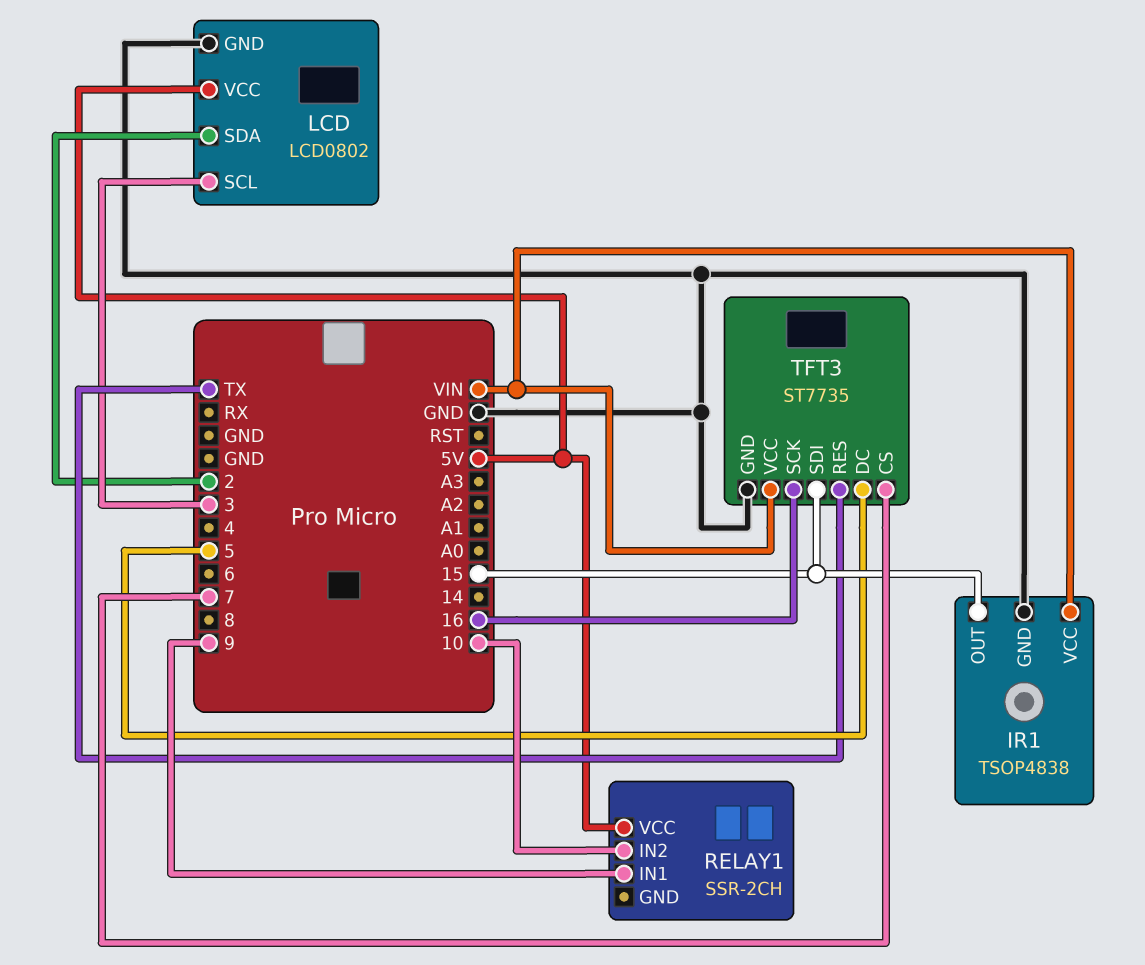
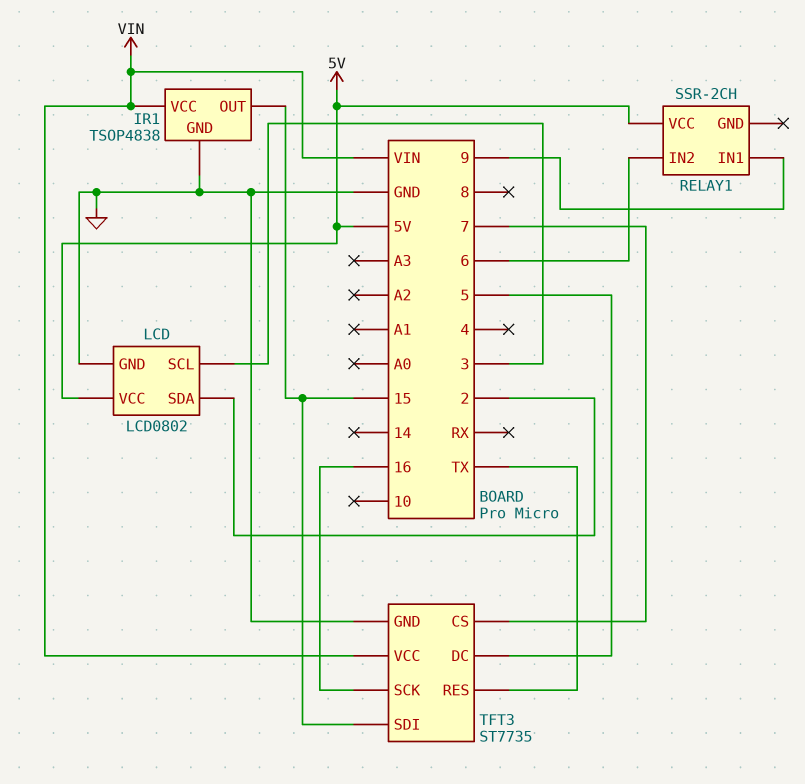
RELAY1 pin IN2: 10 -> 6

